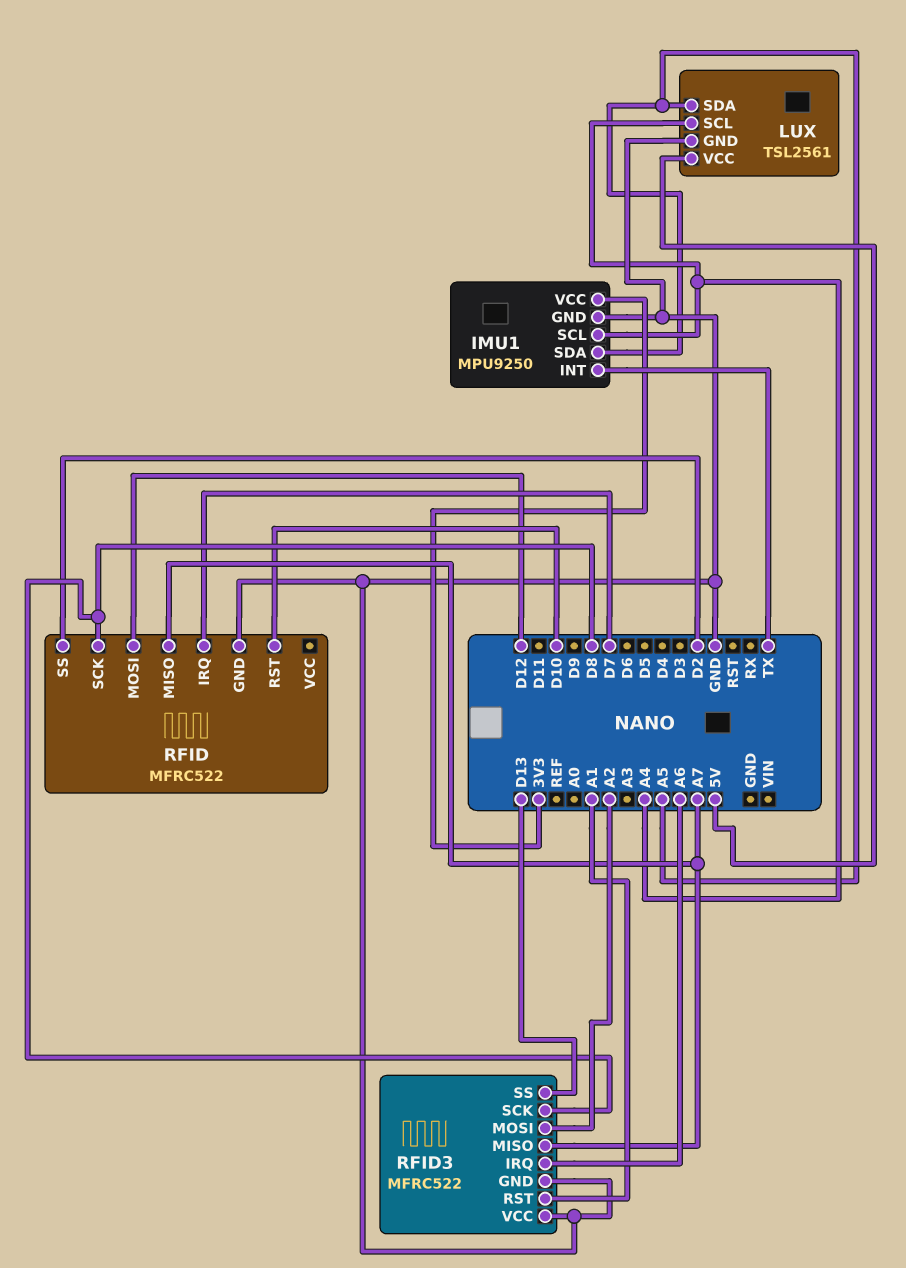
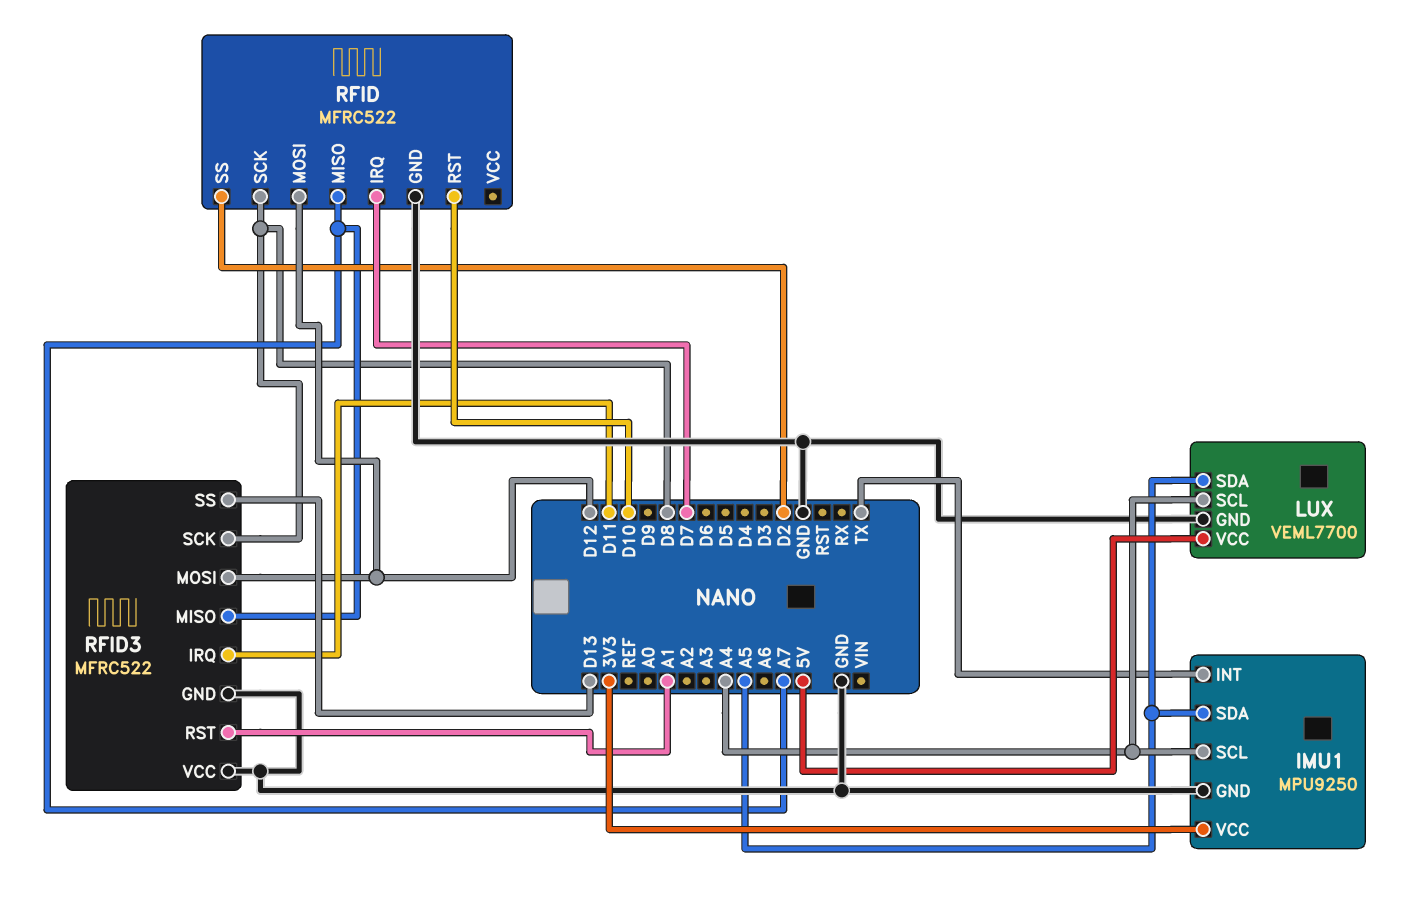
LUX: TSL2561 -> VEML7700
RFID3 pin IRQ: A6 -> D11
RFID3 pin MOSI: A2 -> D12

